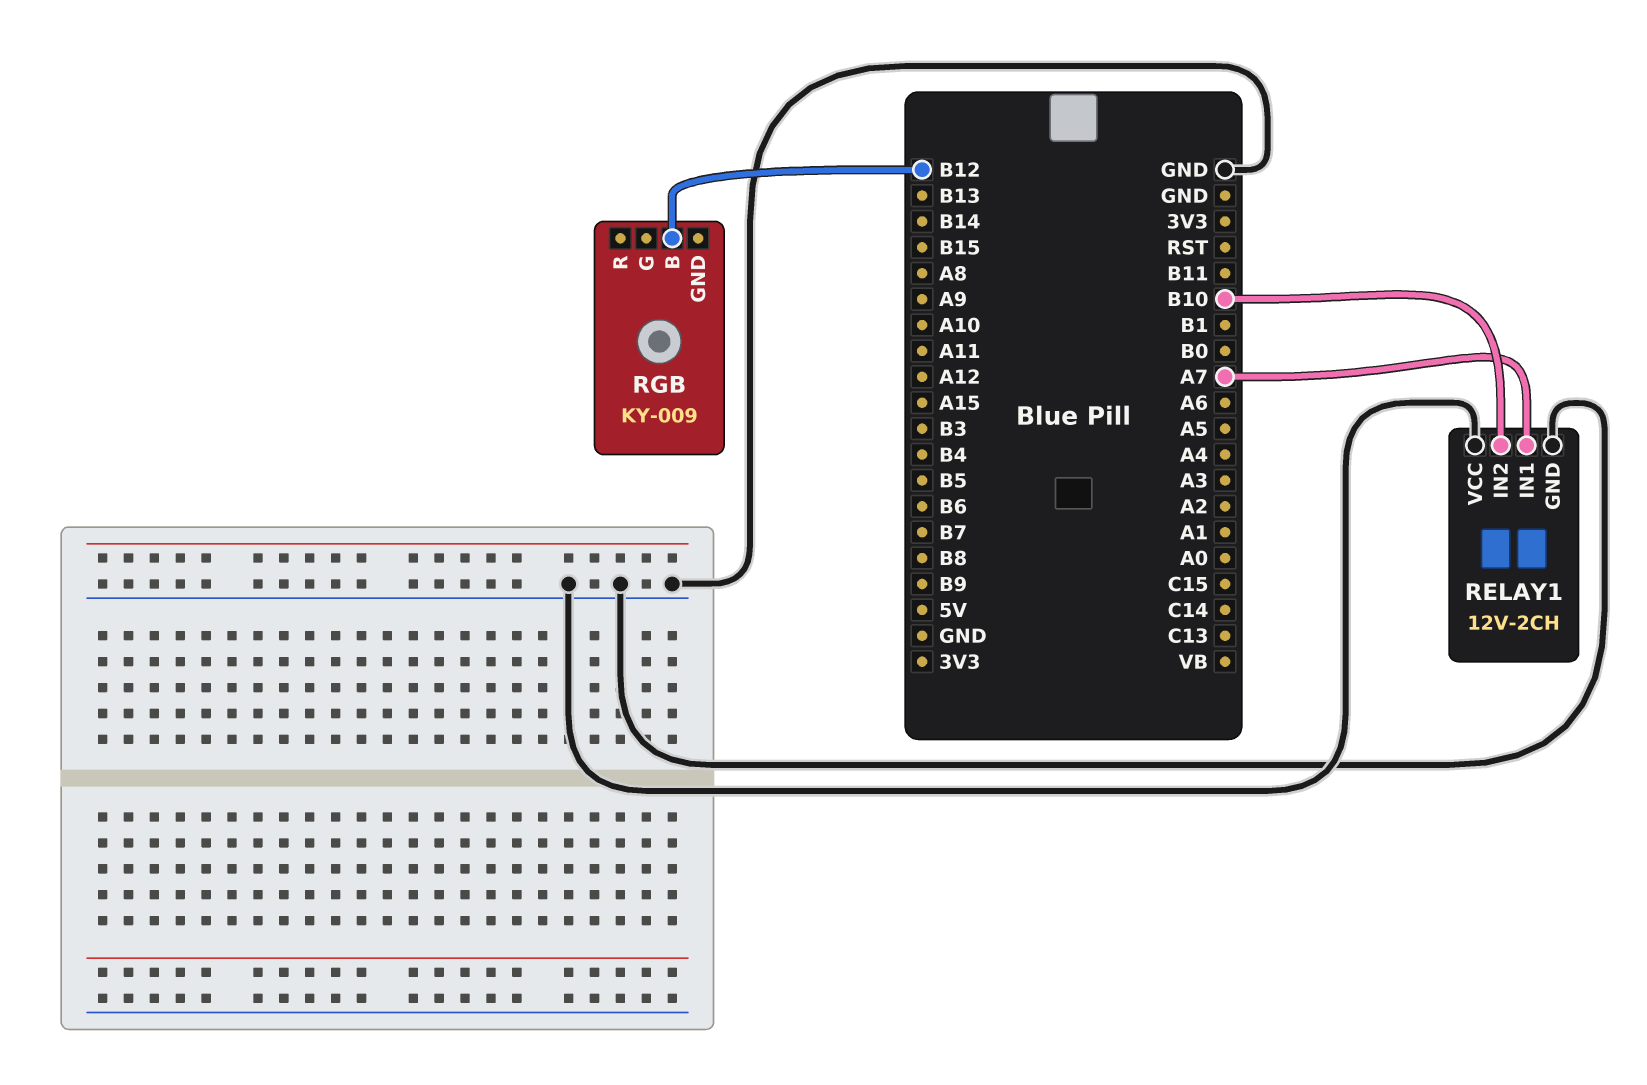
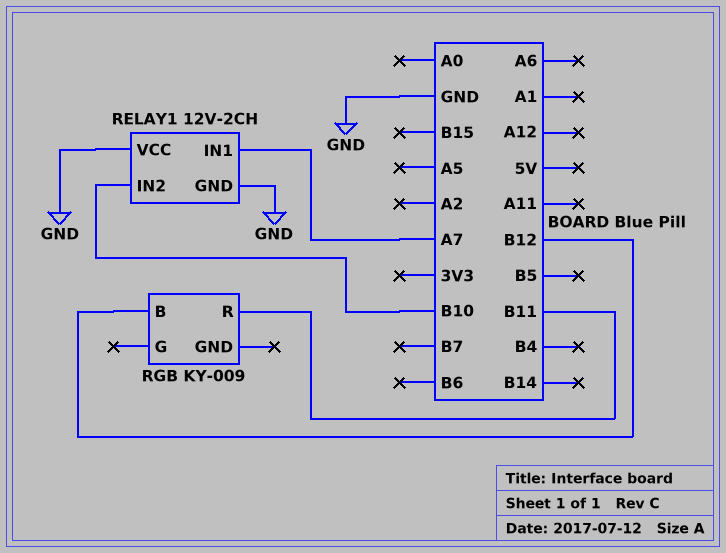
RGB pin R: none -> B11

